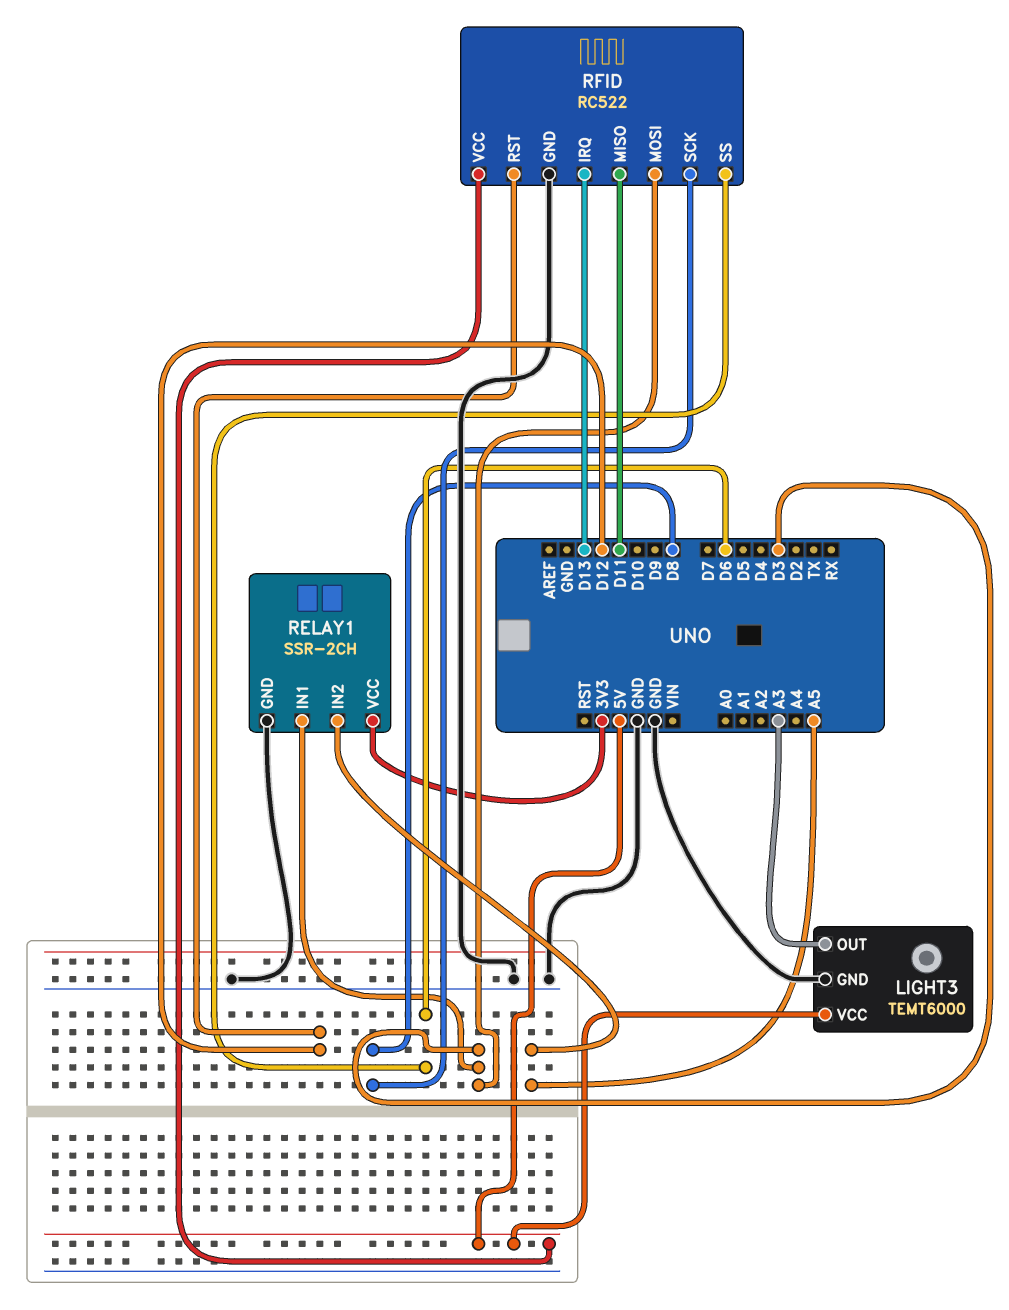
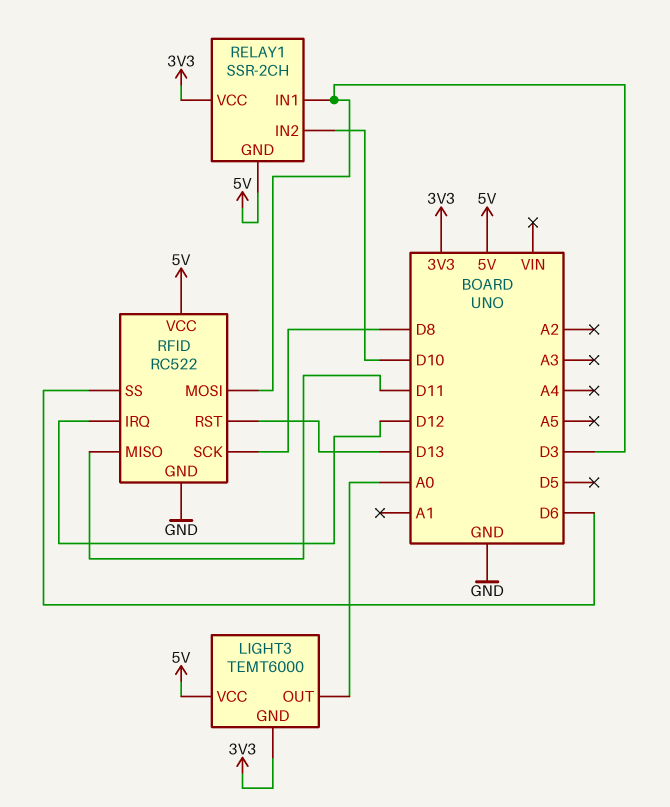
LIGHT3 pin GND: GND -> 3V3
LIGHT3 pin OUT: A3 -> A0
RELAY1 pin GND: GND -> 5V
RELAY1 pin IN2: A5 -> D10
RFID pin IRQ: D13 -> D12
RFID pin RST: D12 -> D13

